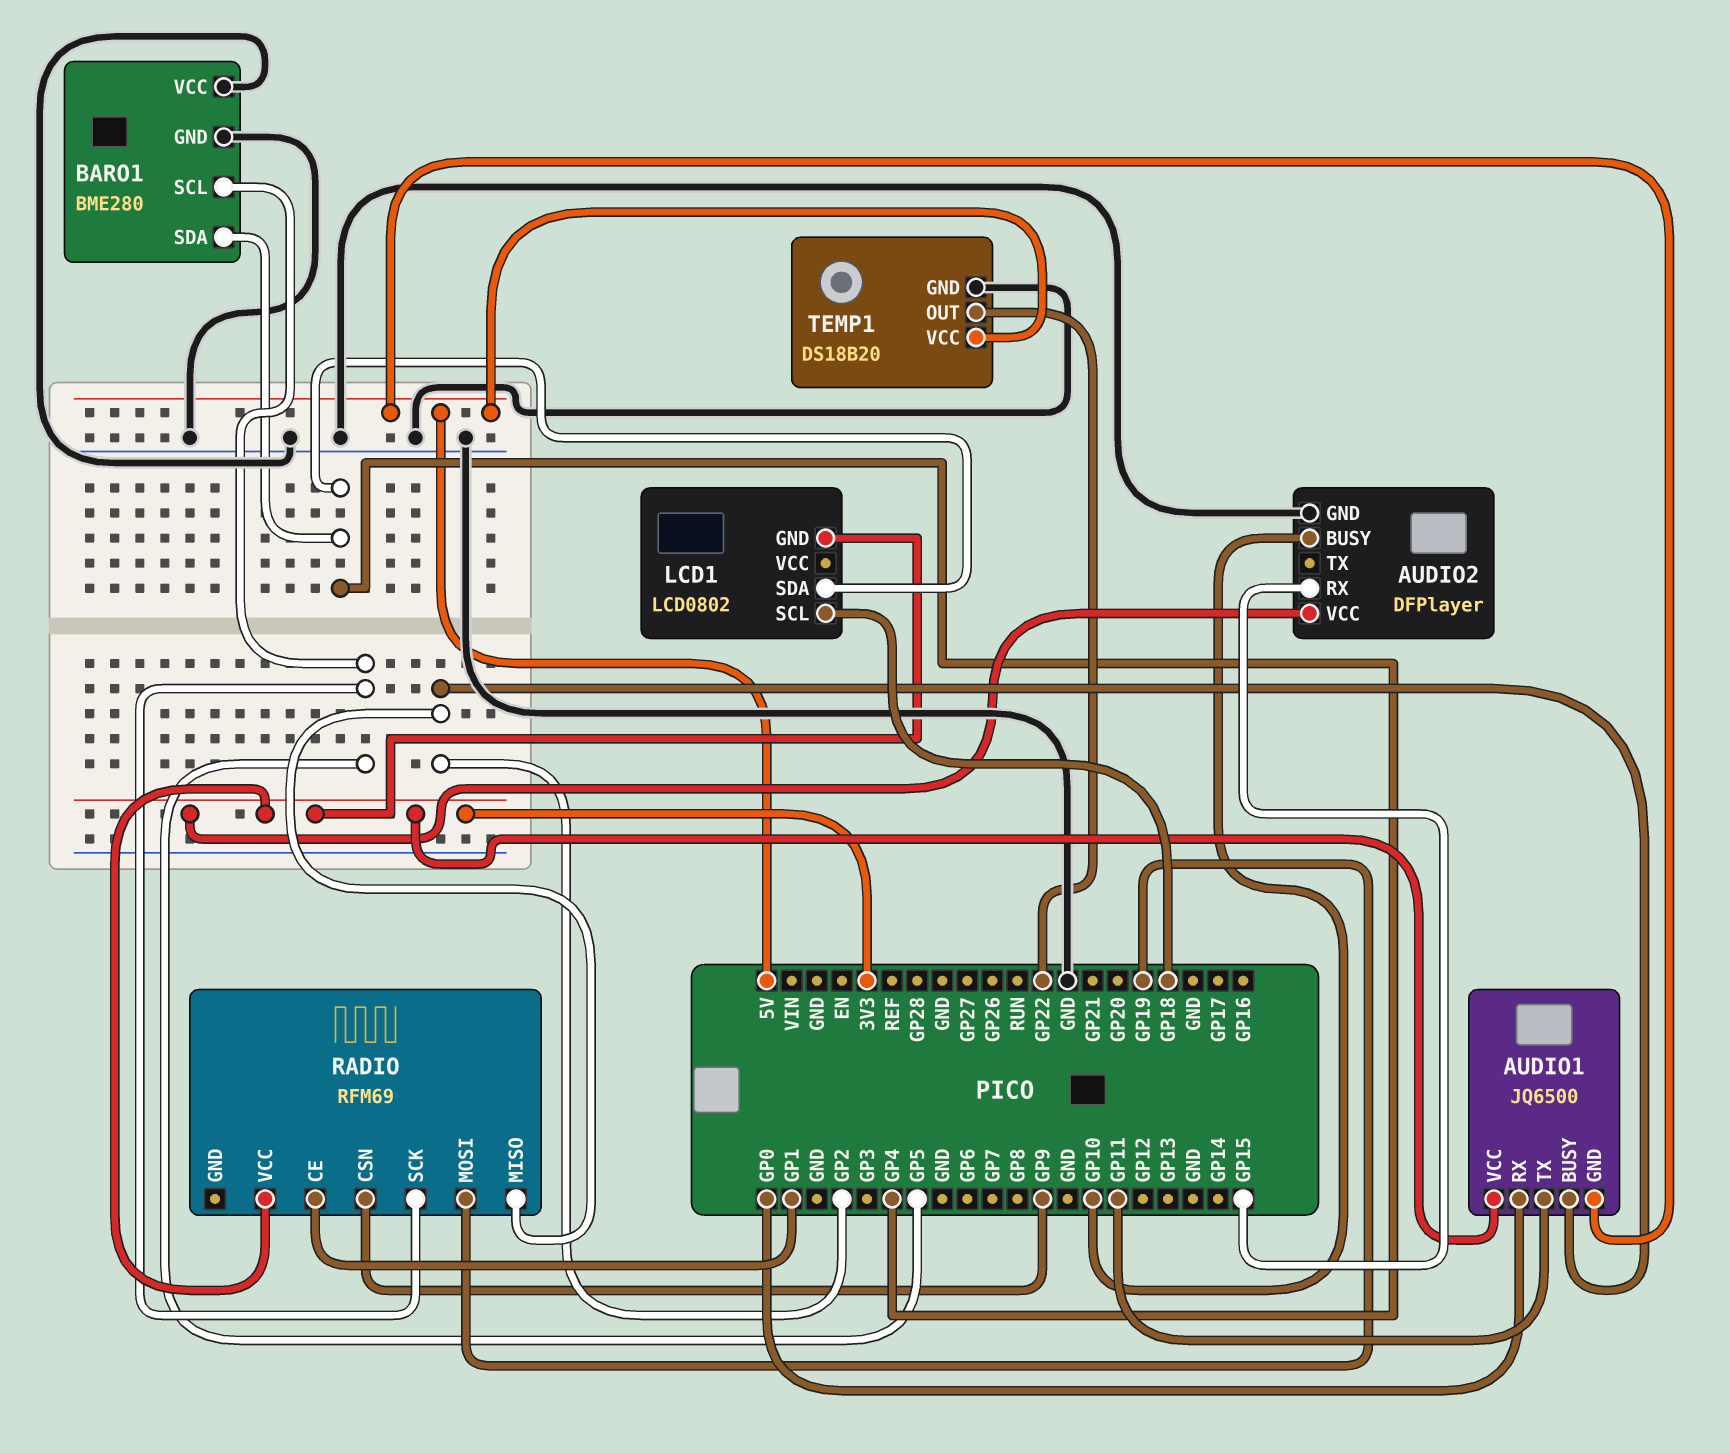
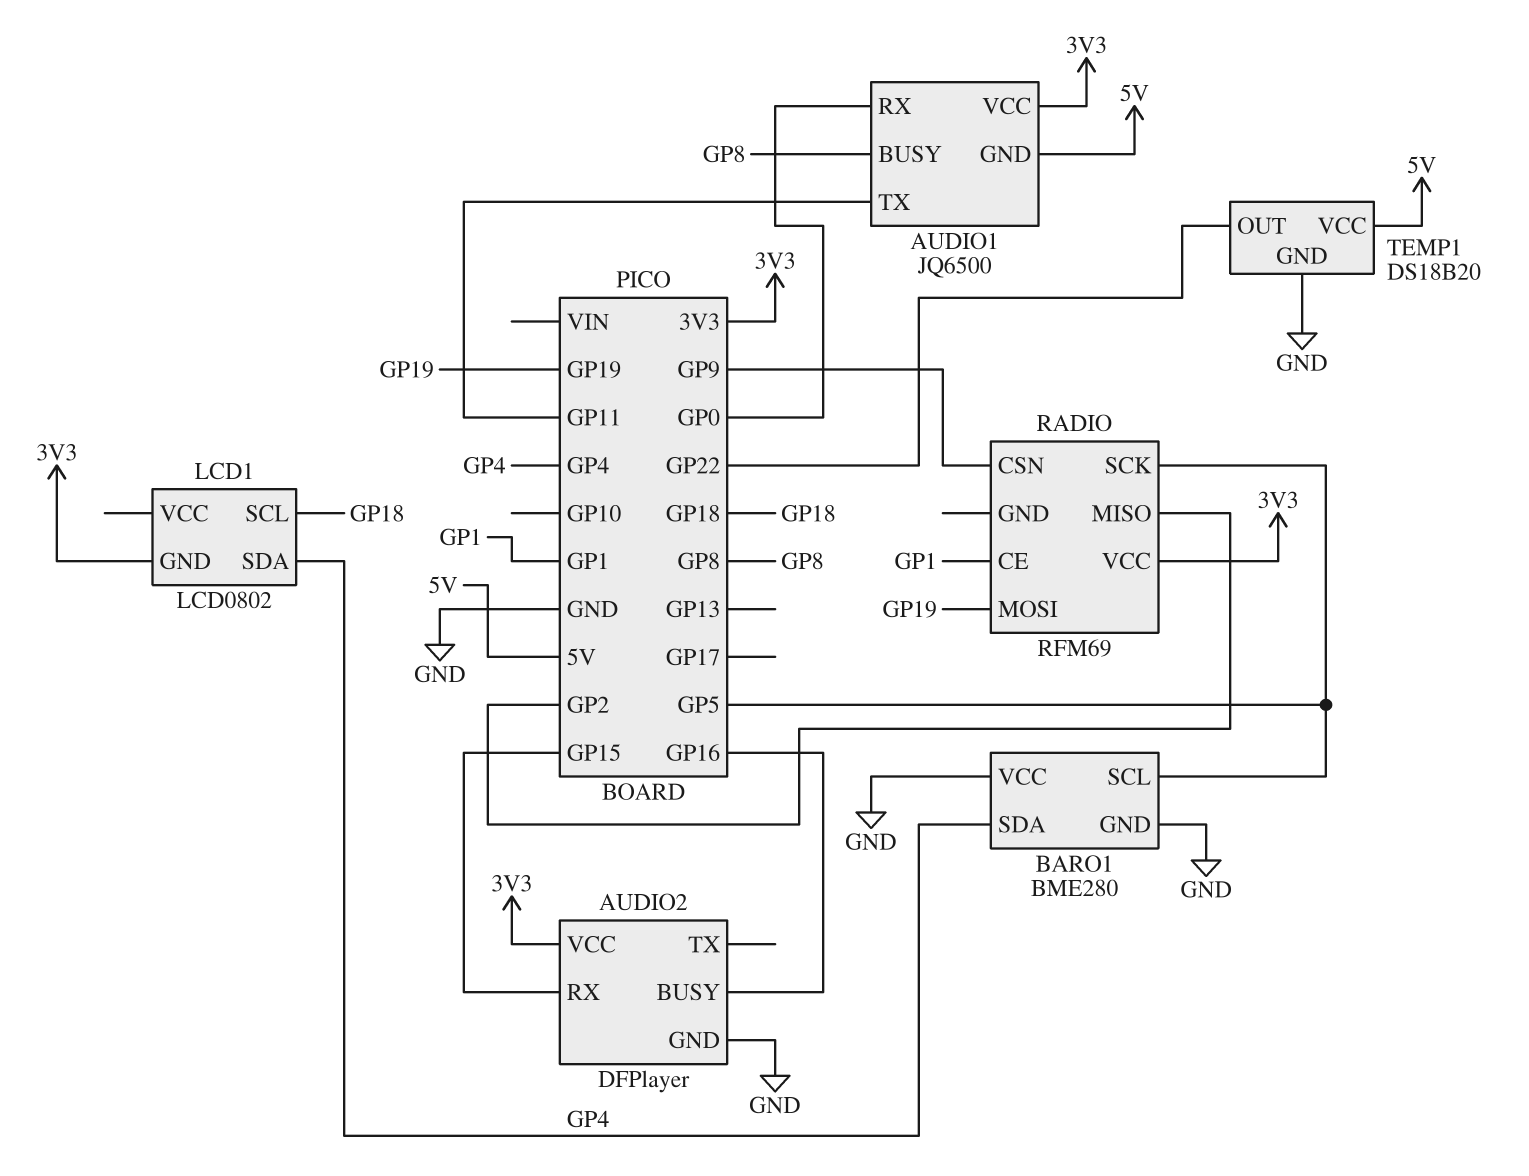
AUDIO1 pin BUSY: GP2 -> GP8
AUDIO2 pin BUSY: GP10 -> GP16

